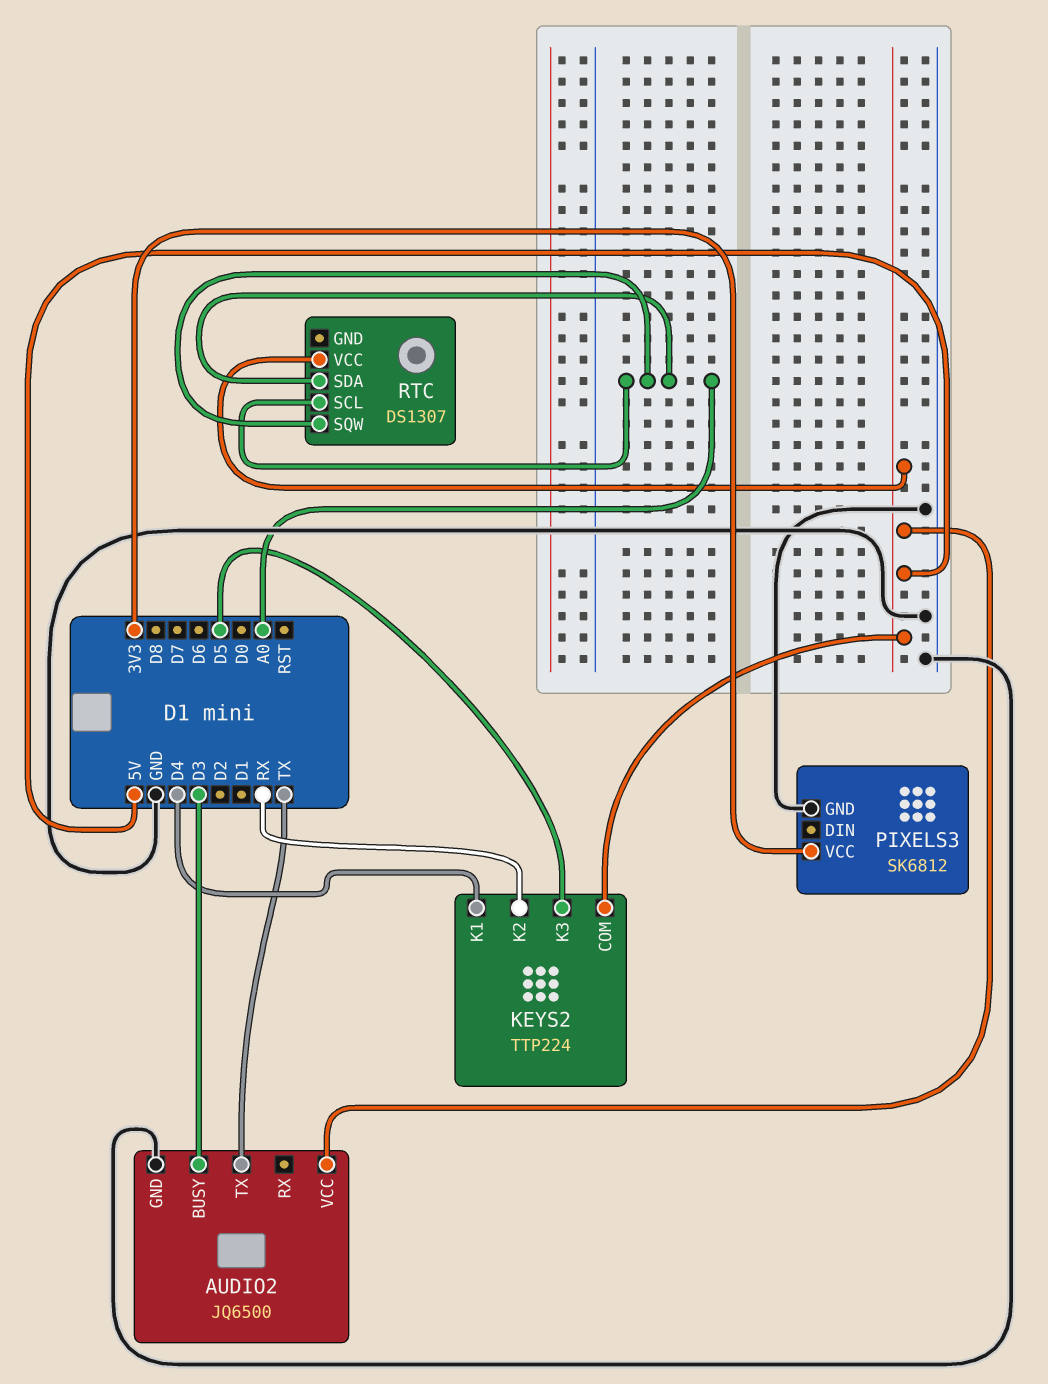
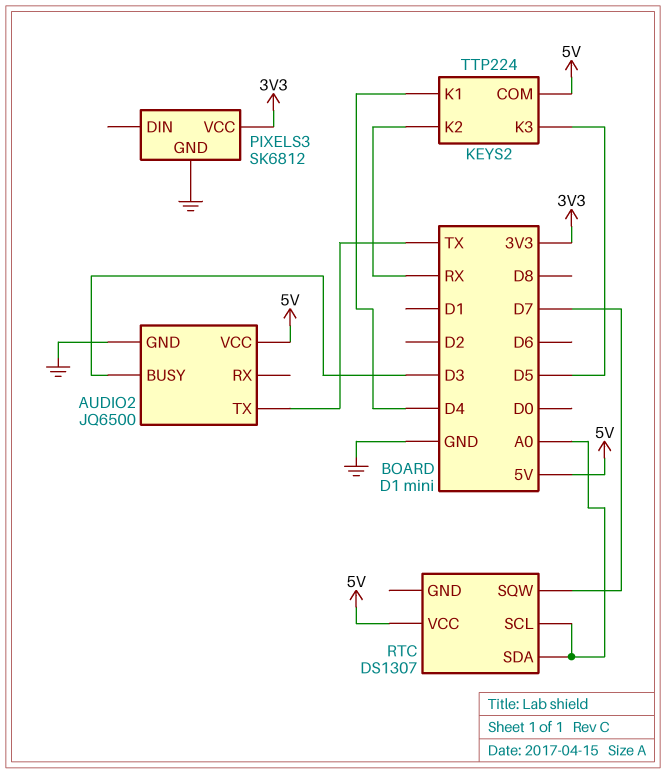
RTC pin SQW: A0 -> D7

